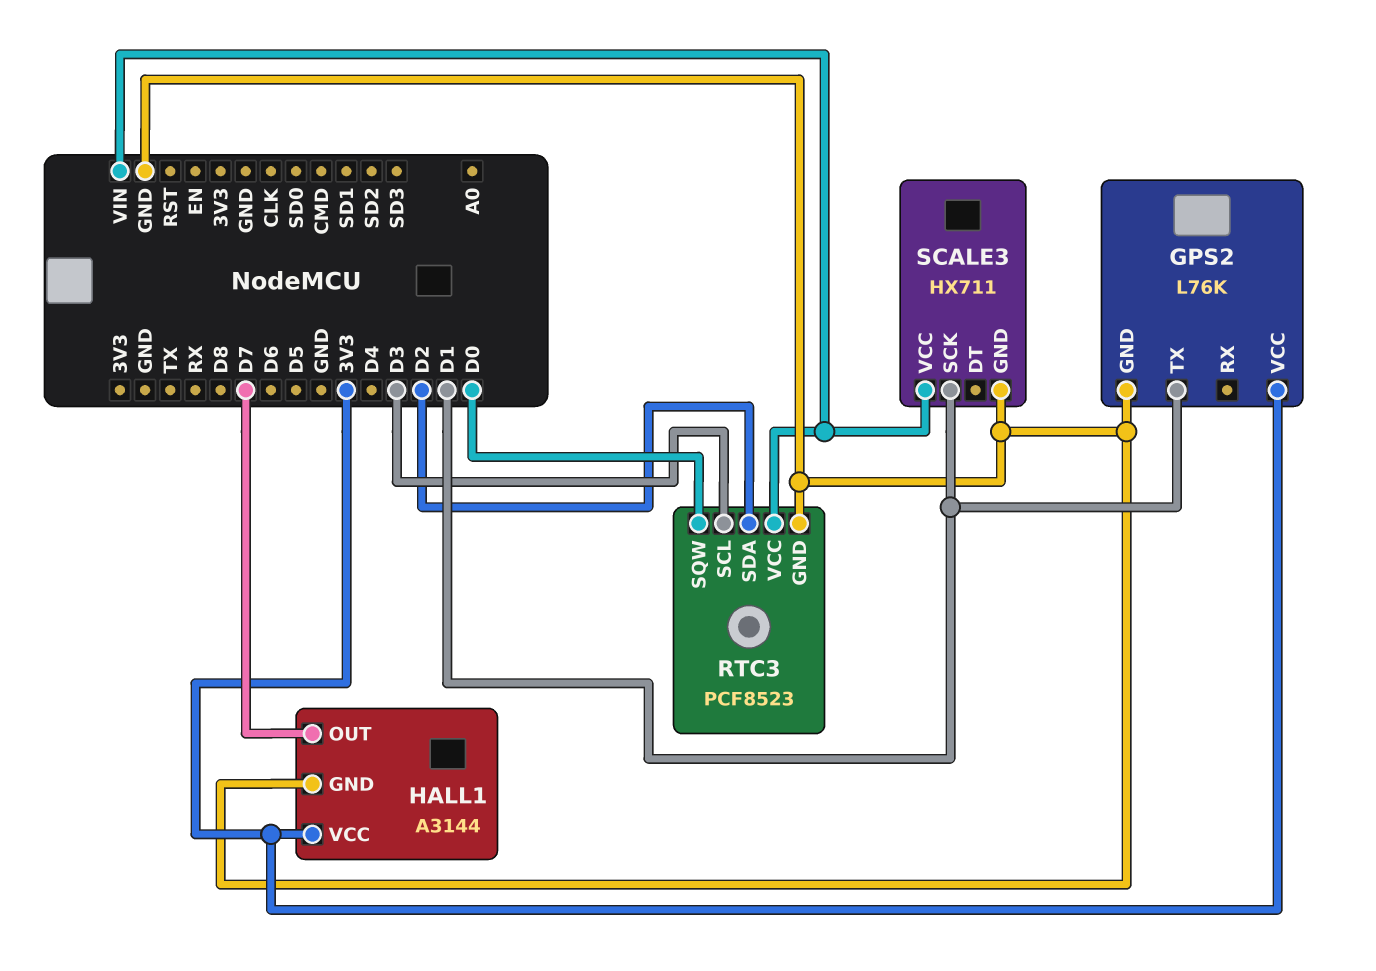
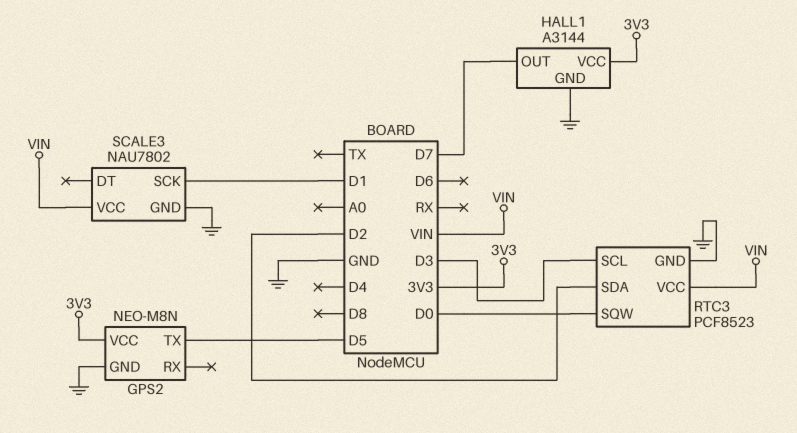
GPS2: L76K -> NEO-M8N
GPS2 pin TX: D1 -> D5
SCALE3: HX711 -> NAU7802

